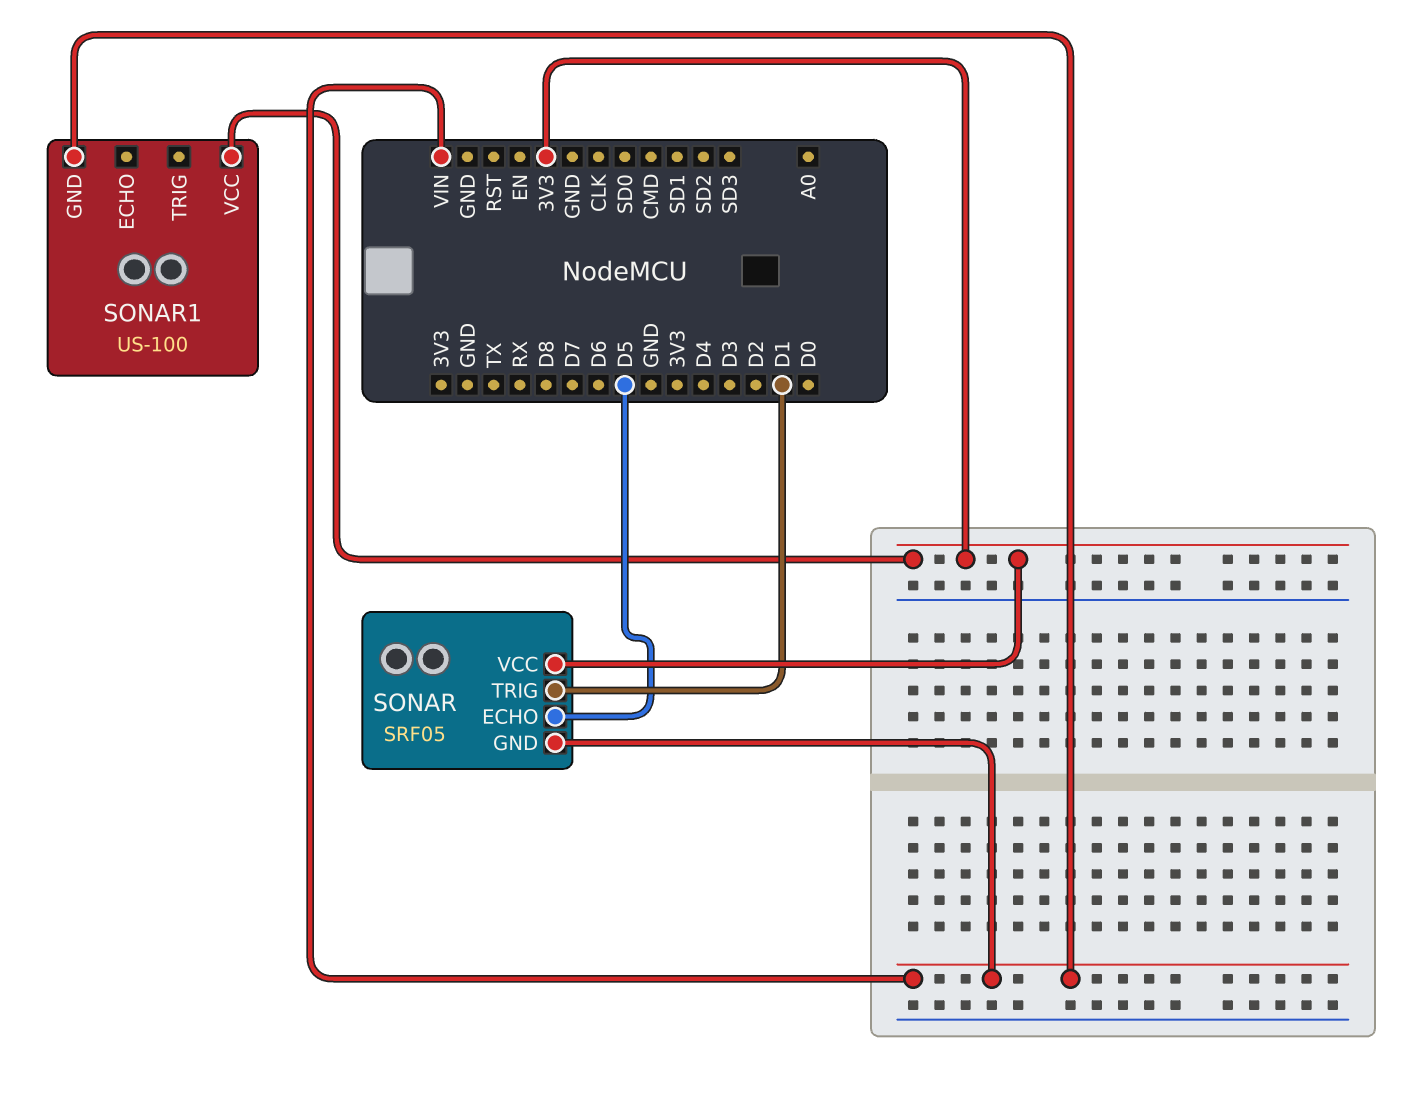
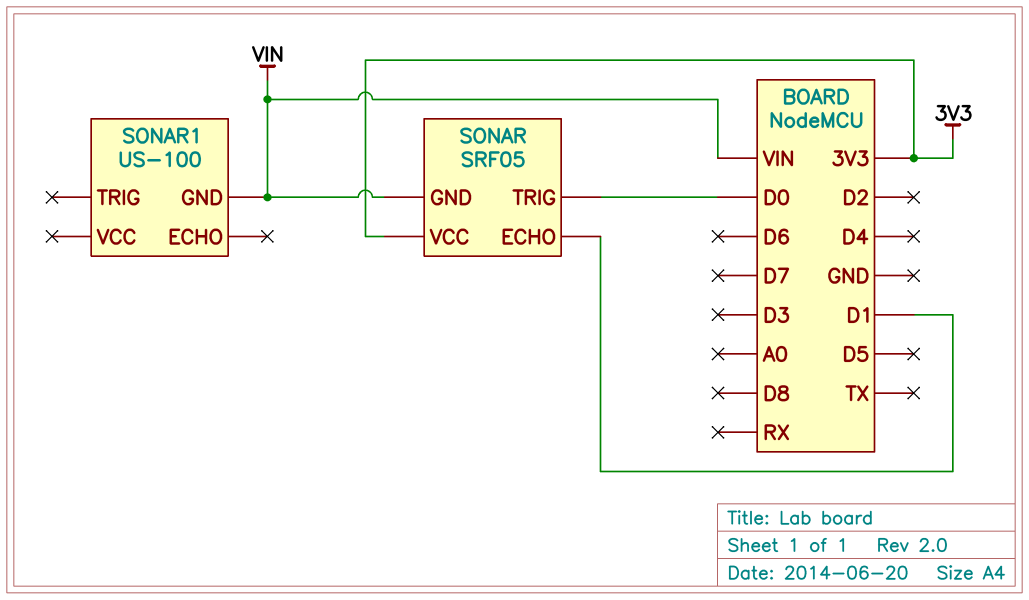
SONAR pin ECHO: D5 -> D1
SONAR pin TRIG: D1 -> D0
SONAR1 pin VCC: 3V3 -> none

